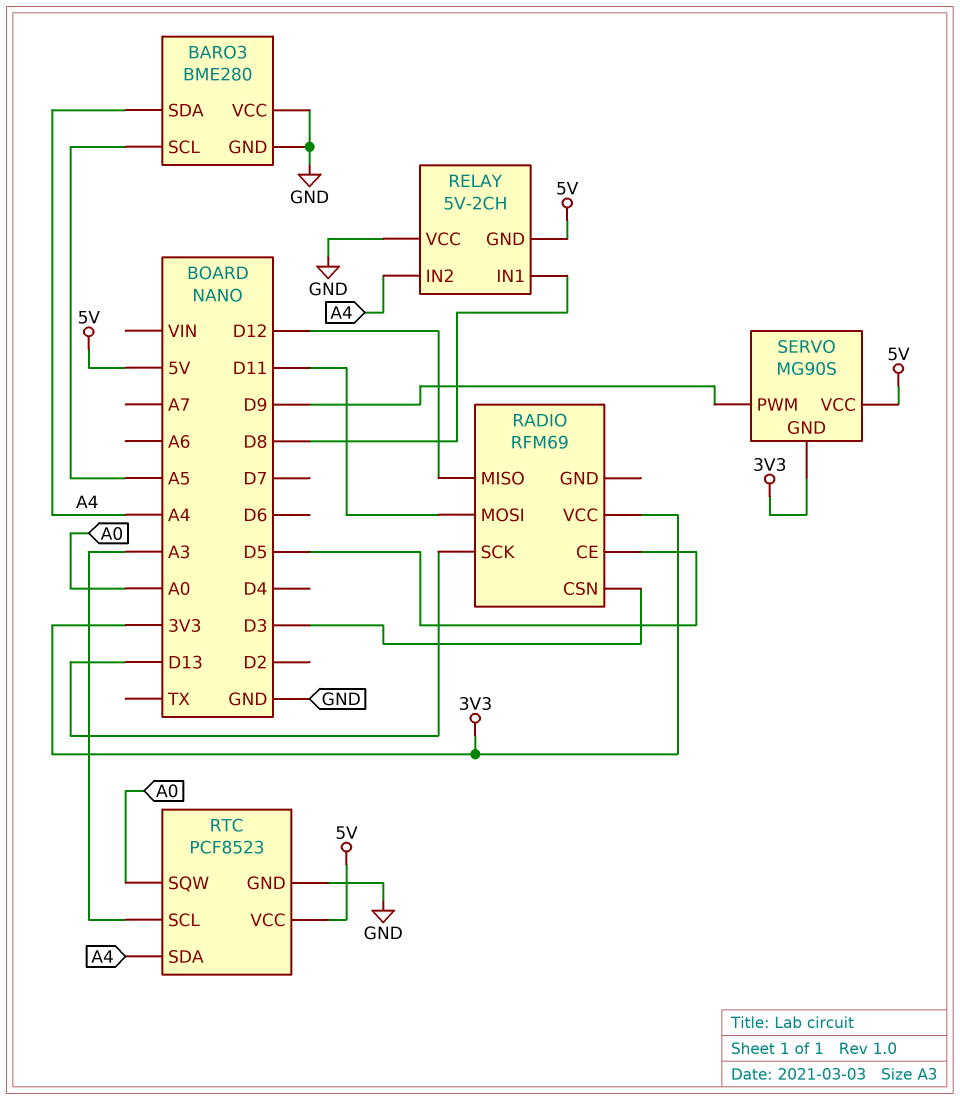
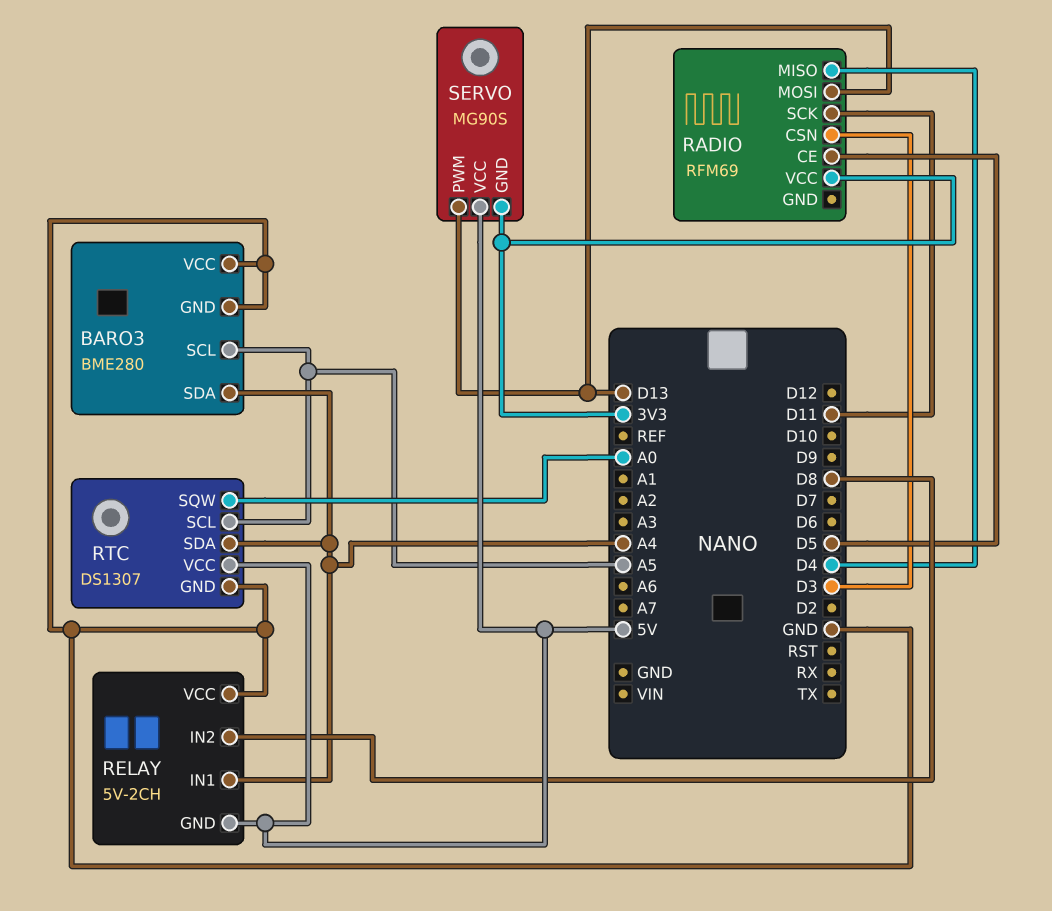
RADIO pin MISO: D12 -> D4
RADIO pin MOSI: D11 -> D13
RADIO pin SCK: D13 -> D11
RELAY pin IN1: D8 -> A4
RELAY pin IN2: A4 -> D8
RTC: PCF8523 -> DS1307
RTC pin SCL: A3 -> A5
SERVO pin PWM: D9 -> D13

